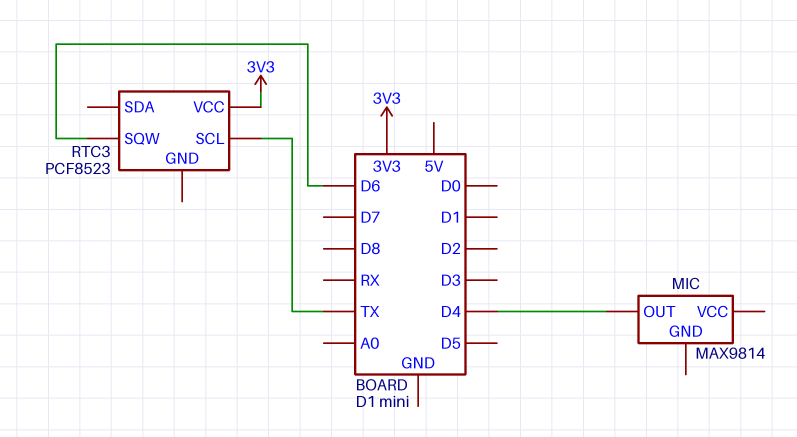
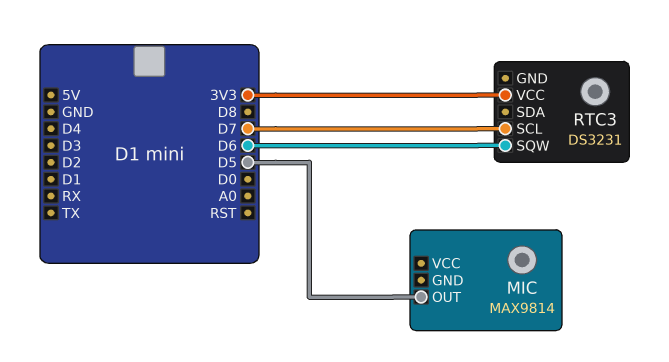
MIC pin OUT: D4 -> D5
RTC3: PCF8523 -> DS3231
RTC3 pin SCL: TX -> D7

